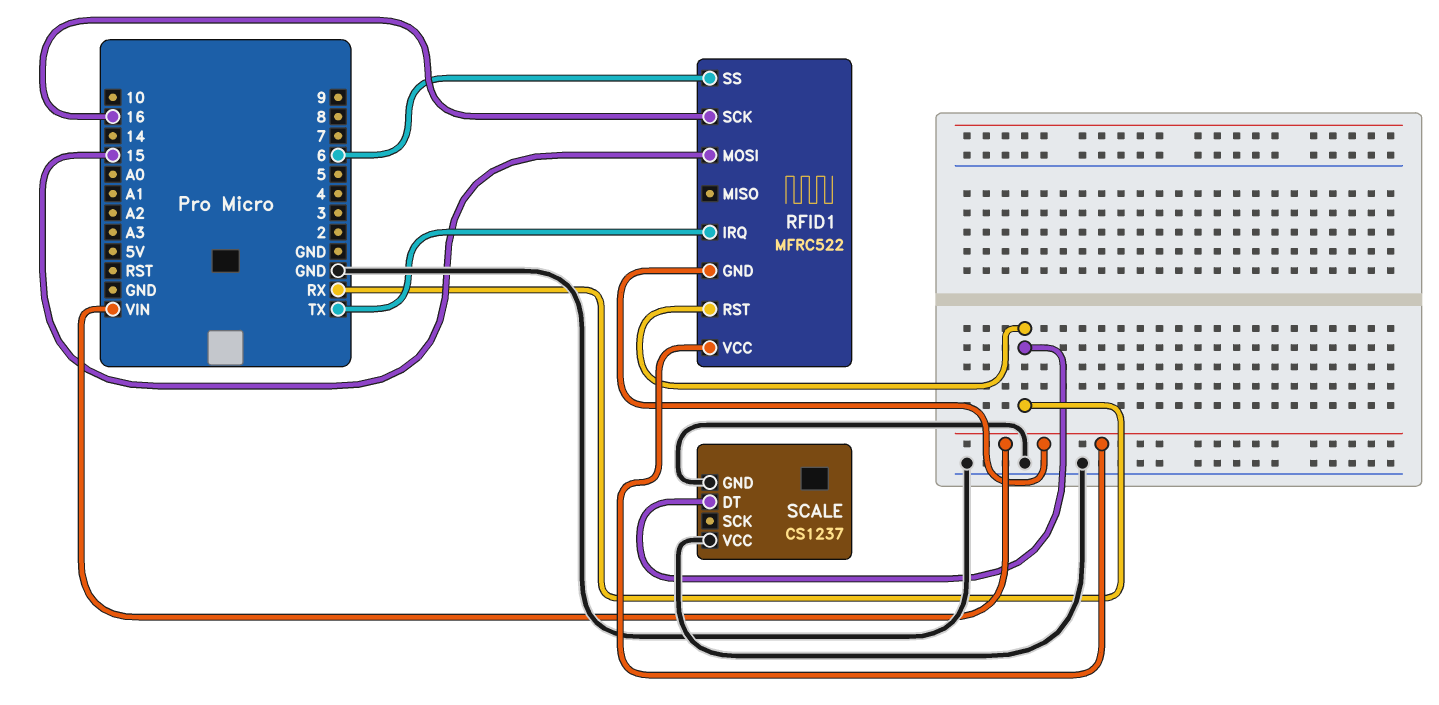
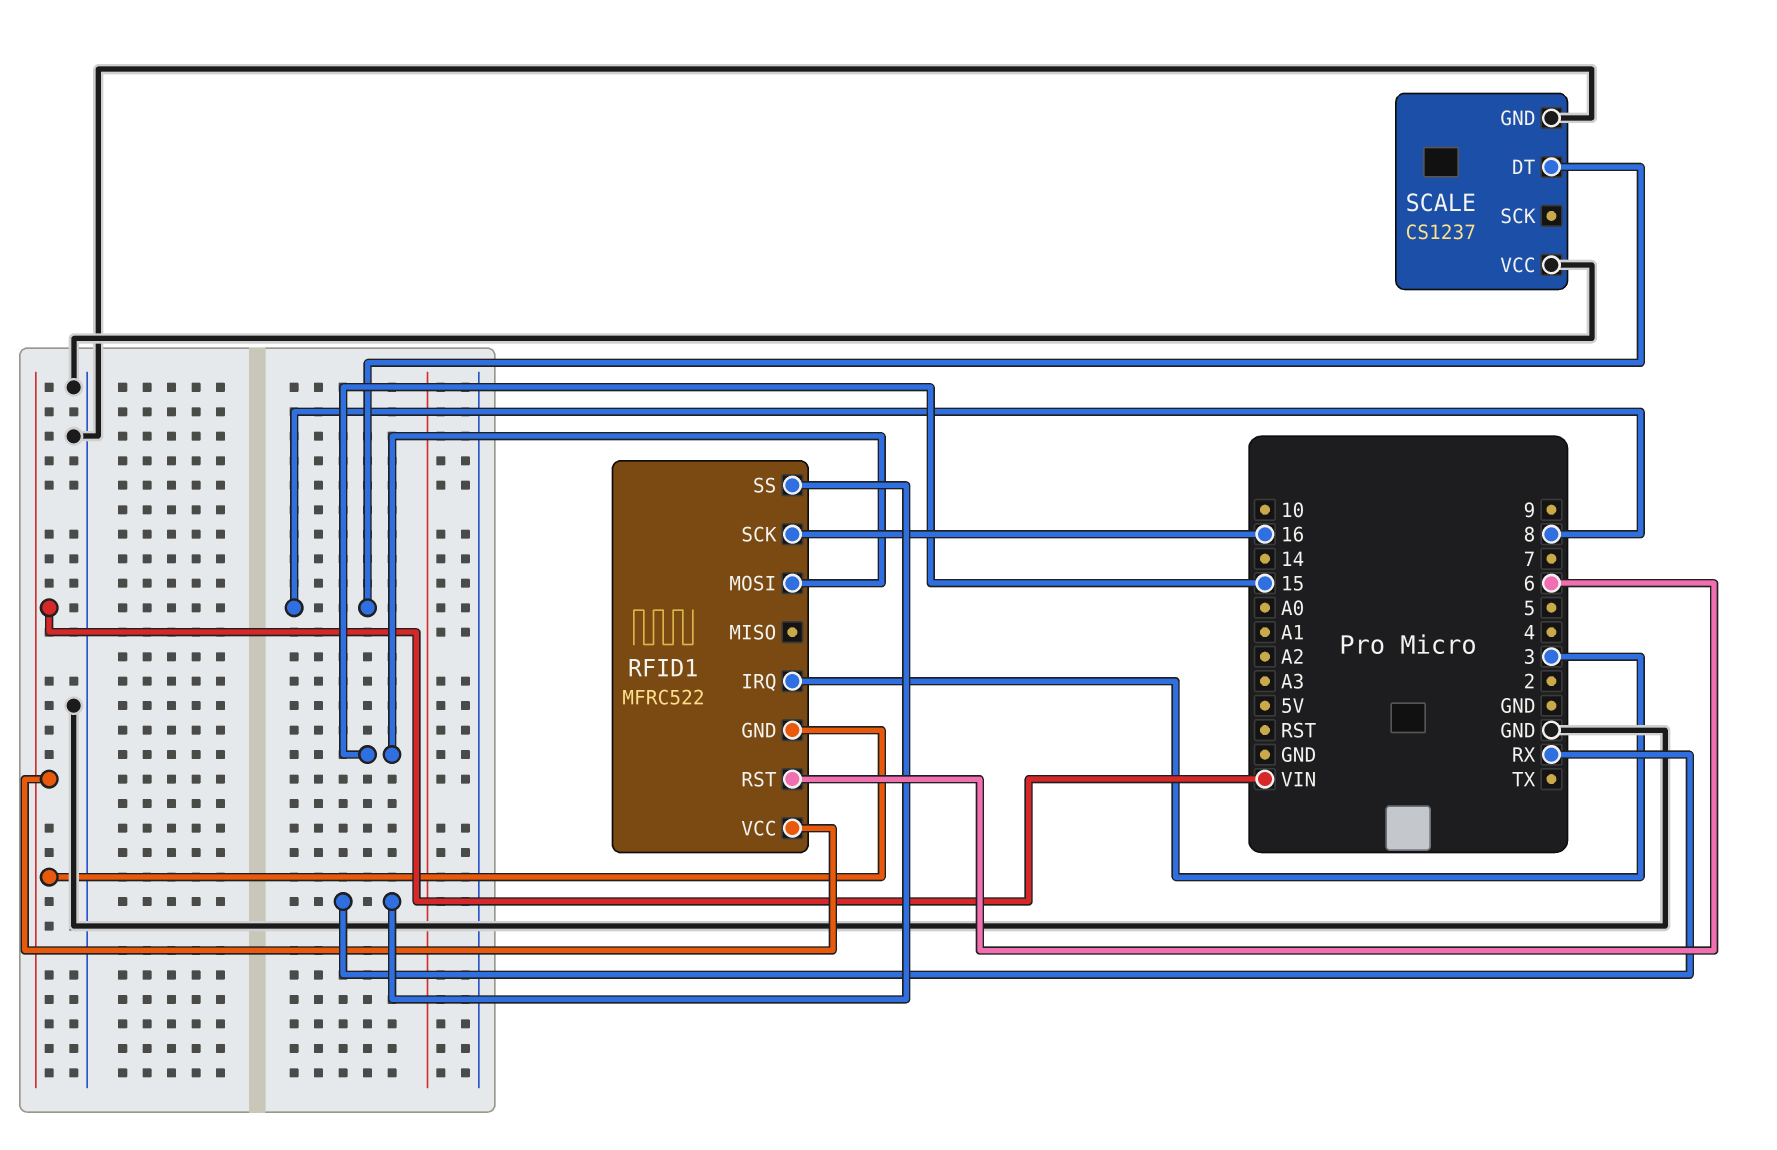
RFID1 pin IRQ: TX -> 3
RFID1 pin RST: RX -> 6
RFID1 pin SS: 6 -> RX
SCALE pin DT: RX -> 8

